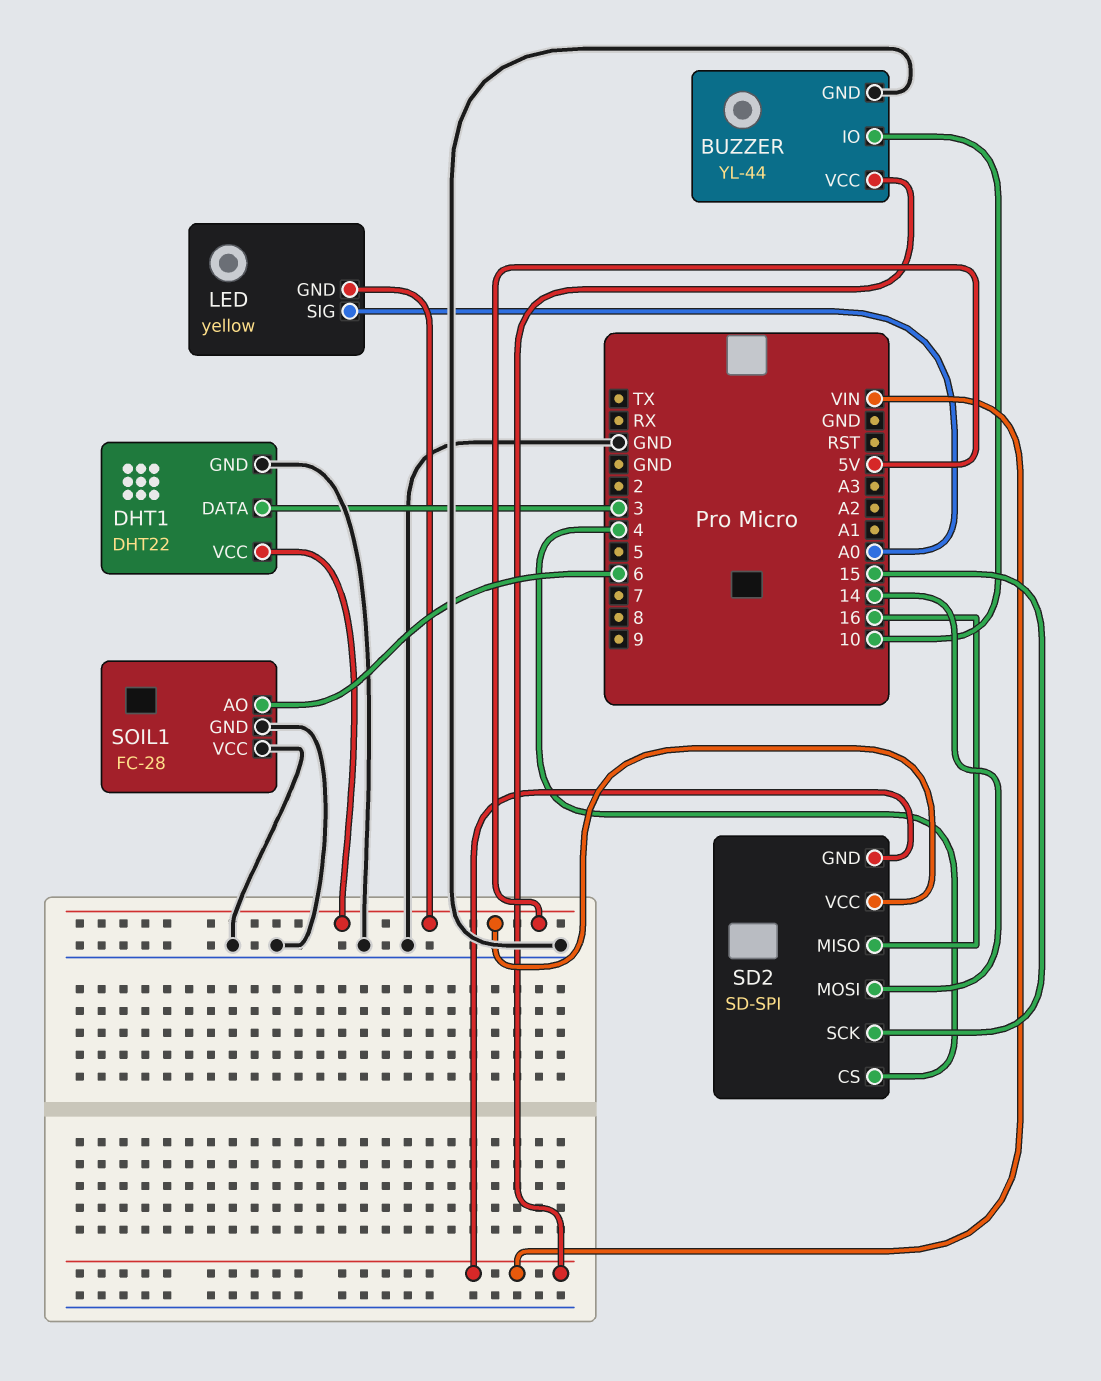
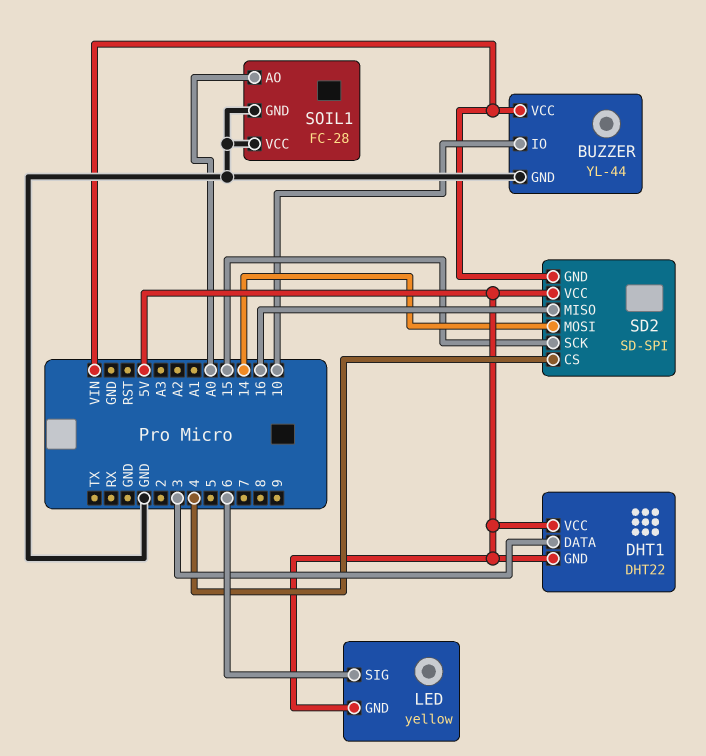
DHT1 pin GND: GND -> 5V
LED pin SIG: A0 -> 6
SOIL1 pin AO: 6 -> A0

